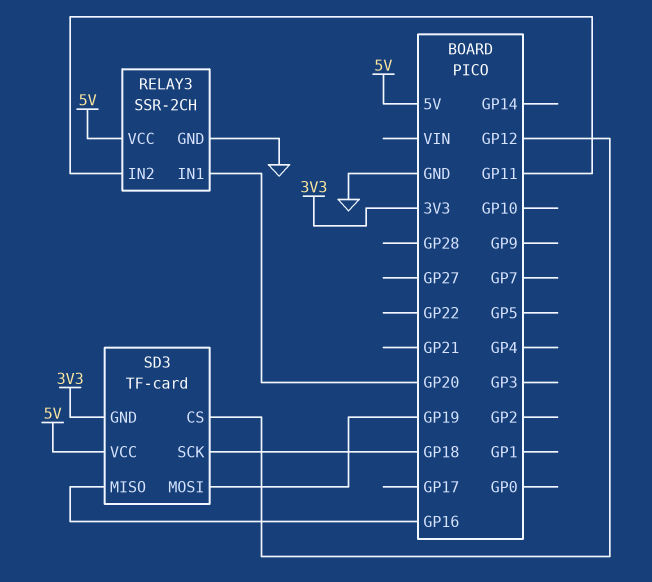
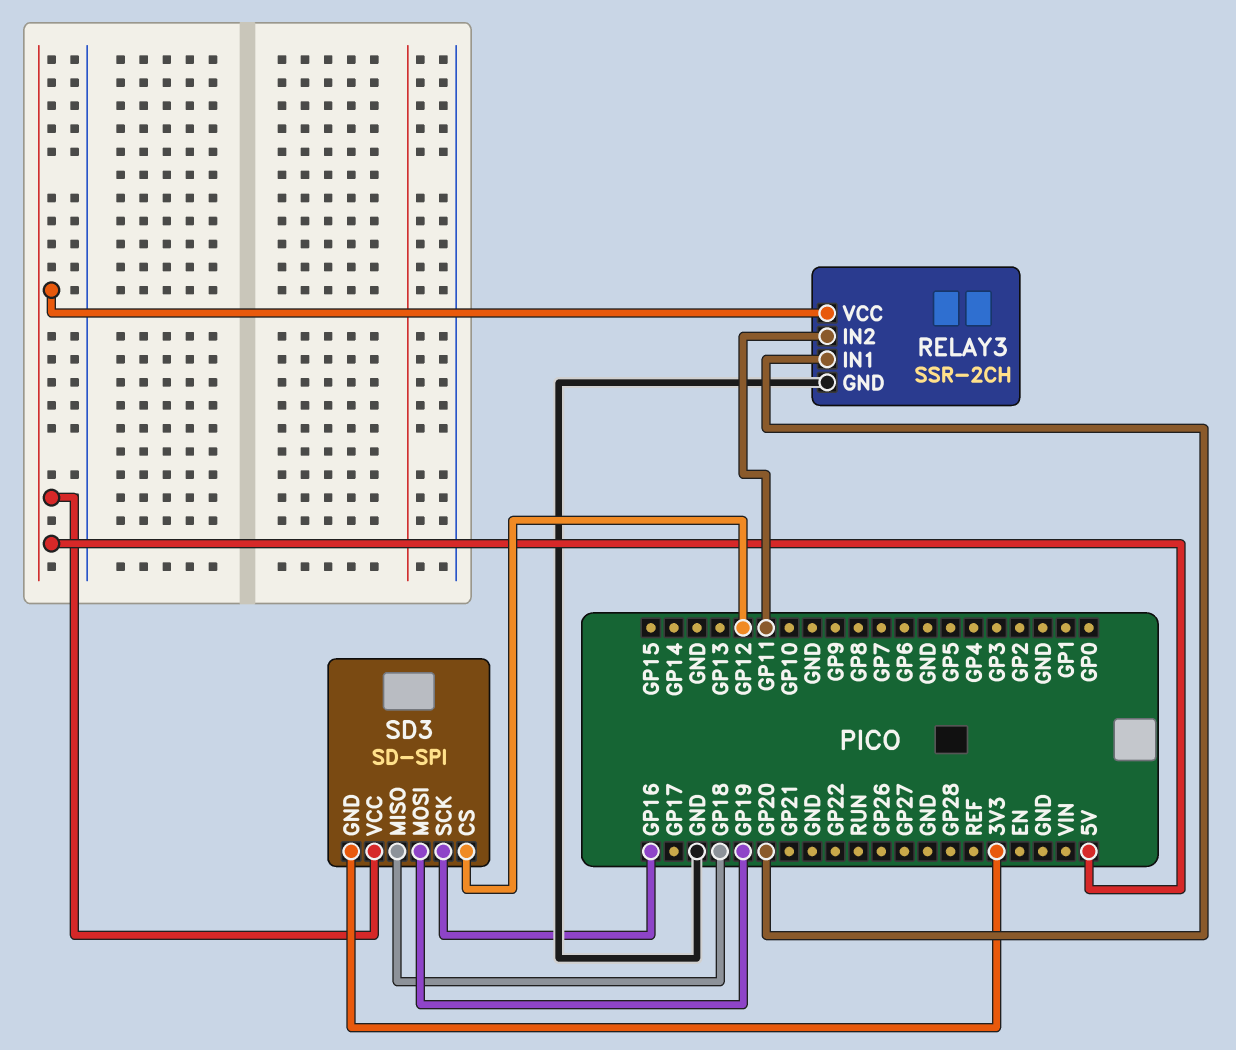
SD3: TF-card -> SD-SPI
SD3 pin MISO: GP16 -> GP18
SD3 pin SCK: GP18 -> GP16

